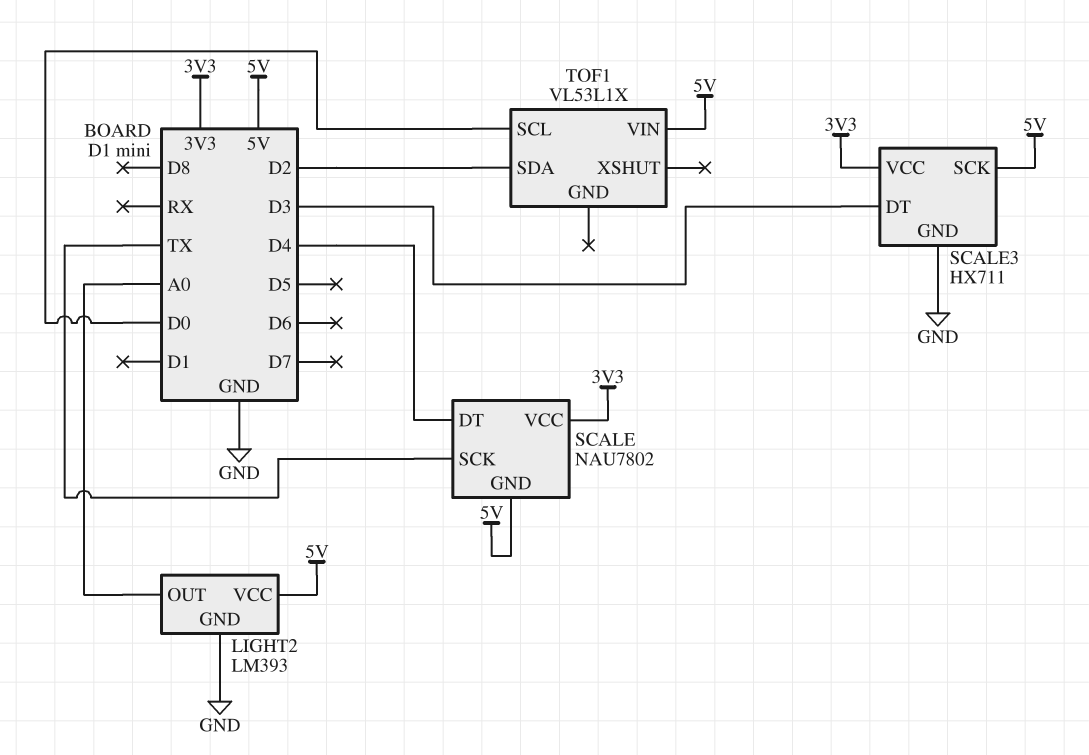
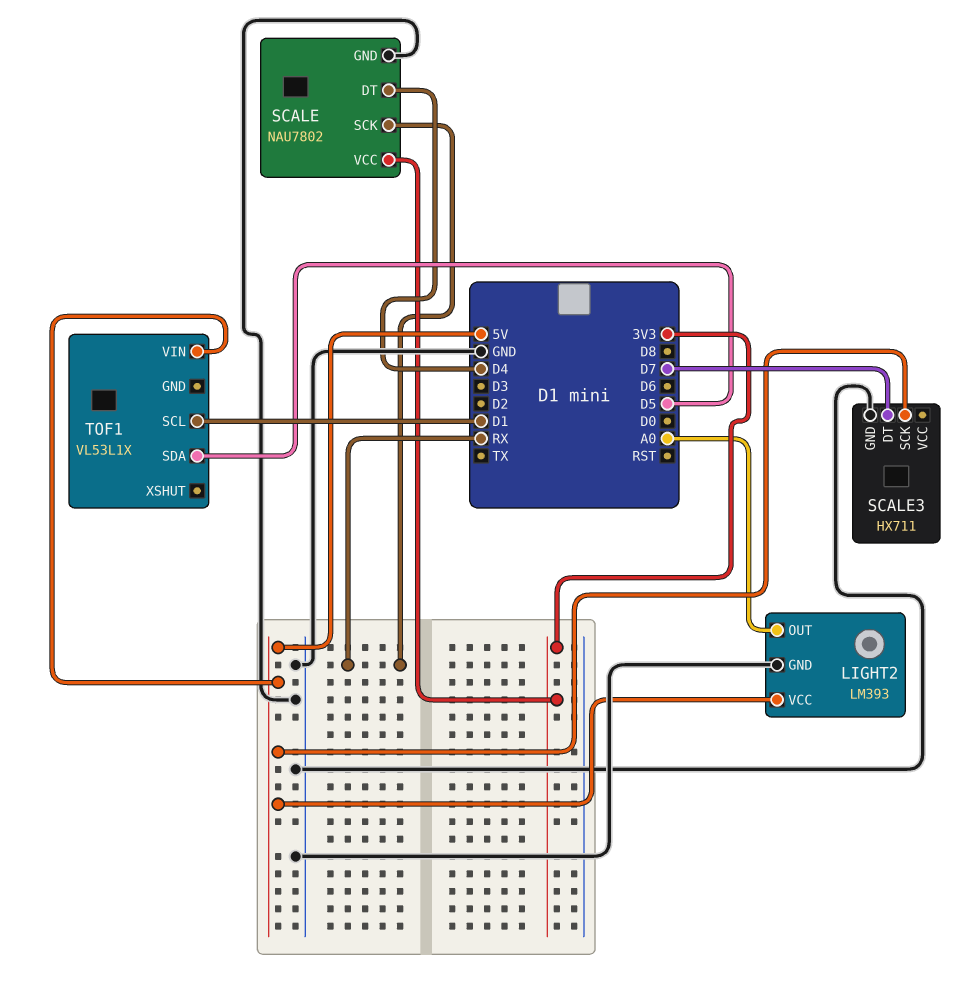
SCALE pin GND: 5V -> GND
SCALE pin SCK: TX -> RX
SCALE3 pin DT: D3 -> D7
SCALE3 pin VCC: 3V3 -> none
TOF1 pin SCL: D0 -> D1
TOF1 pin SDA: D2 -> D5

